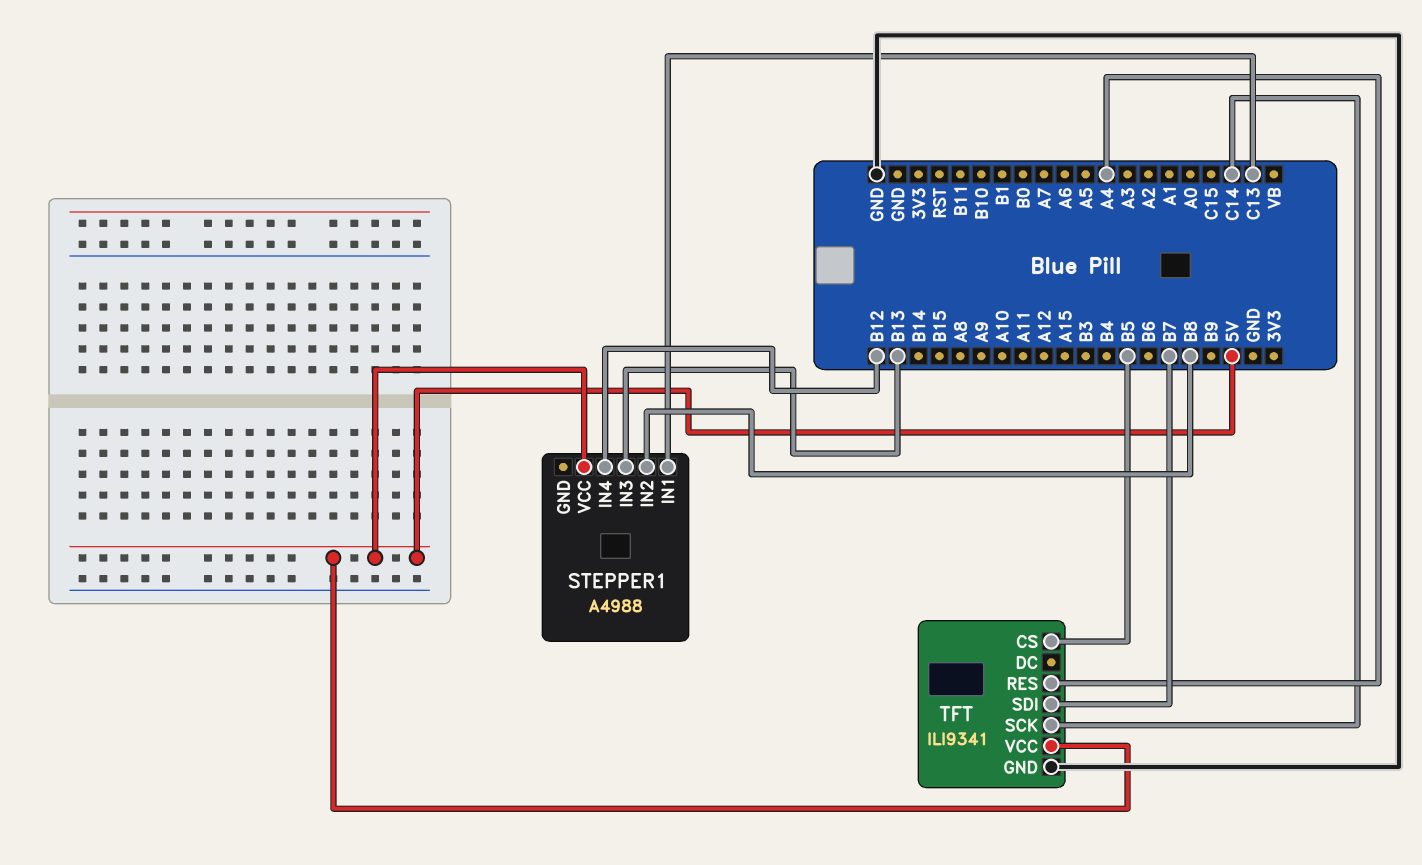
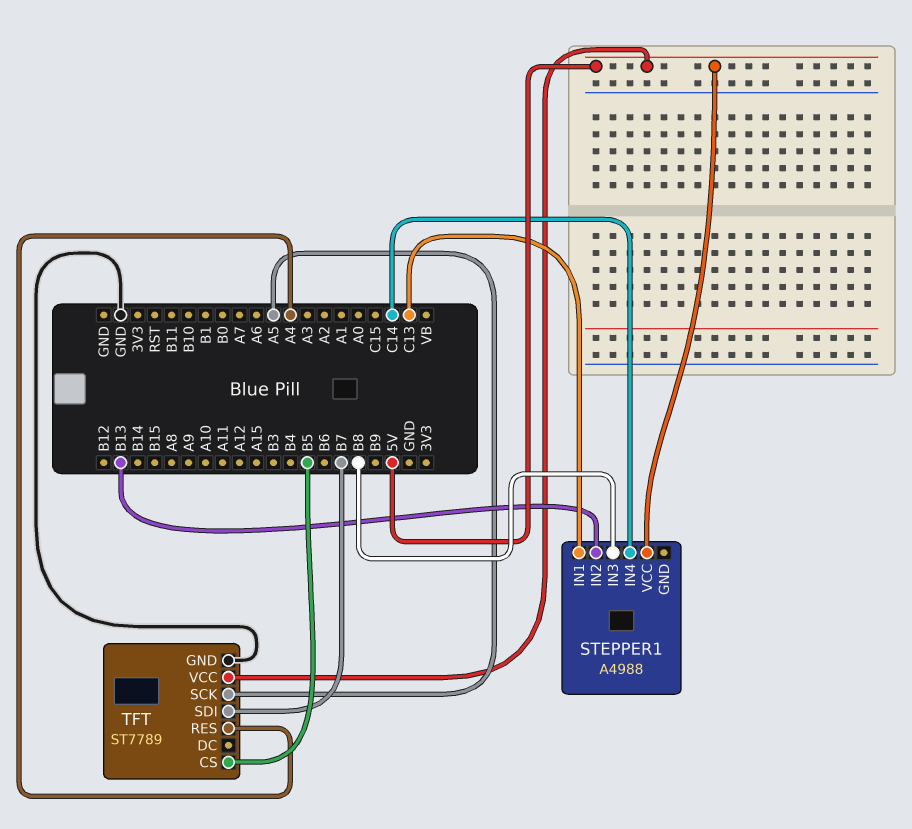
STEPPER1 pin IN2: B8 -> B13
STEPPER1 pin IN3: B13 -> B8
STEPPER1 pin IN4: B12 -> C14
TFT: ILI9341 -> ST7789
TFT pin SCK: C14 -> A5

